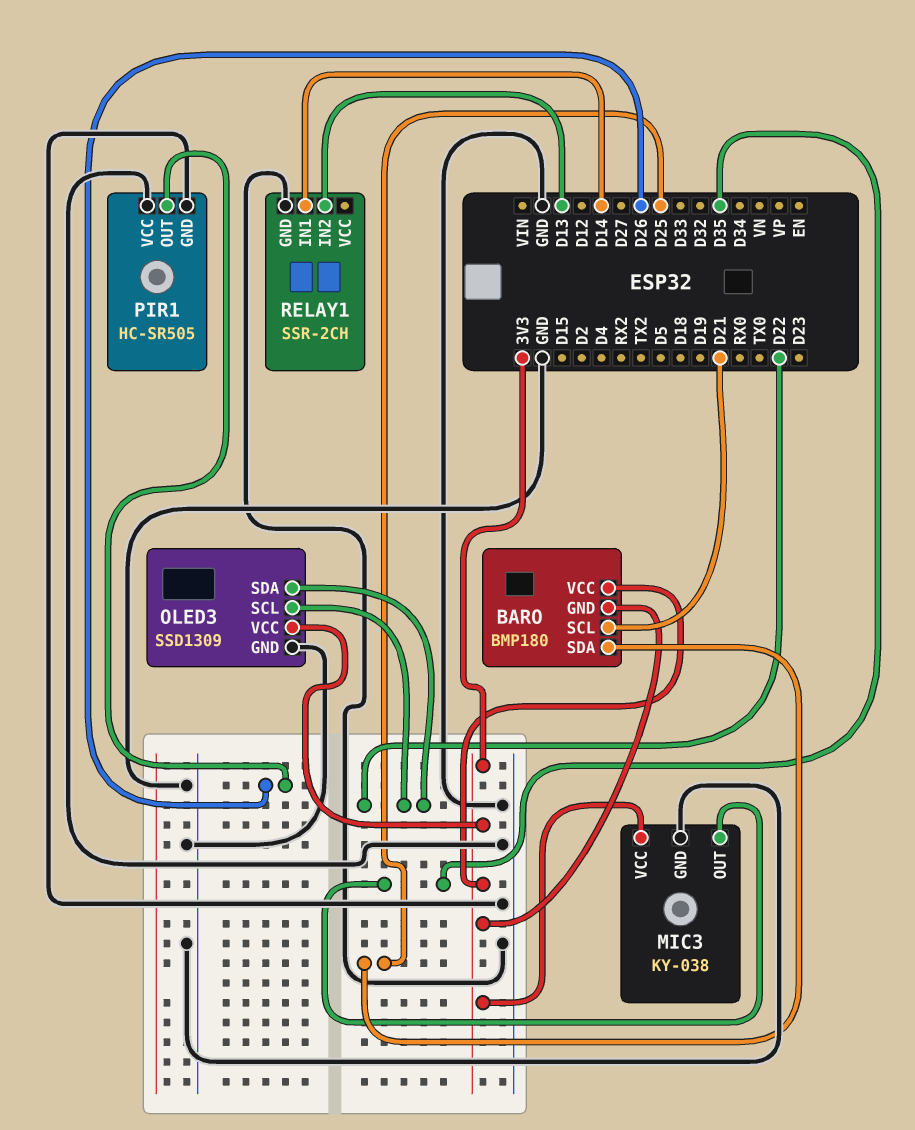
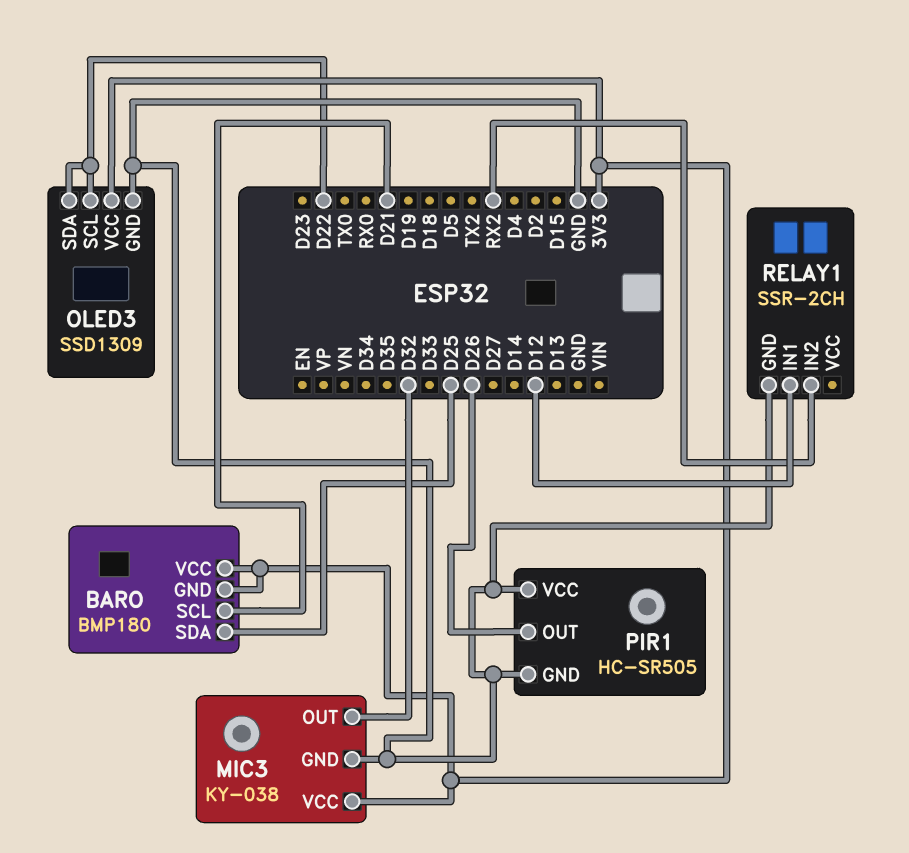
MIC3 pin OUT: D35 -> D32
RELAY1 pin IN1: D14 -> D12
RELAY1 pin IN2: D13 -> RX2

